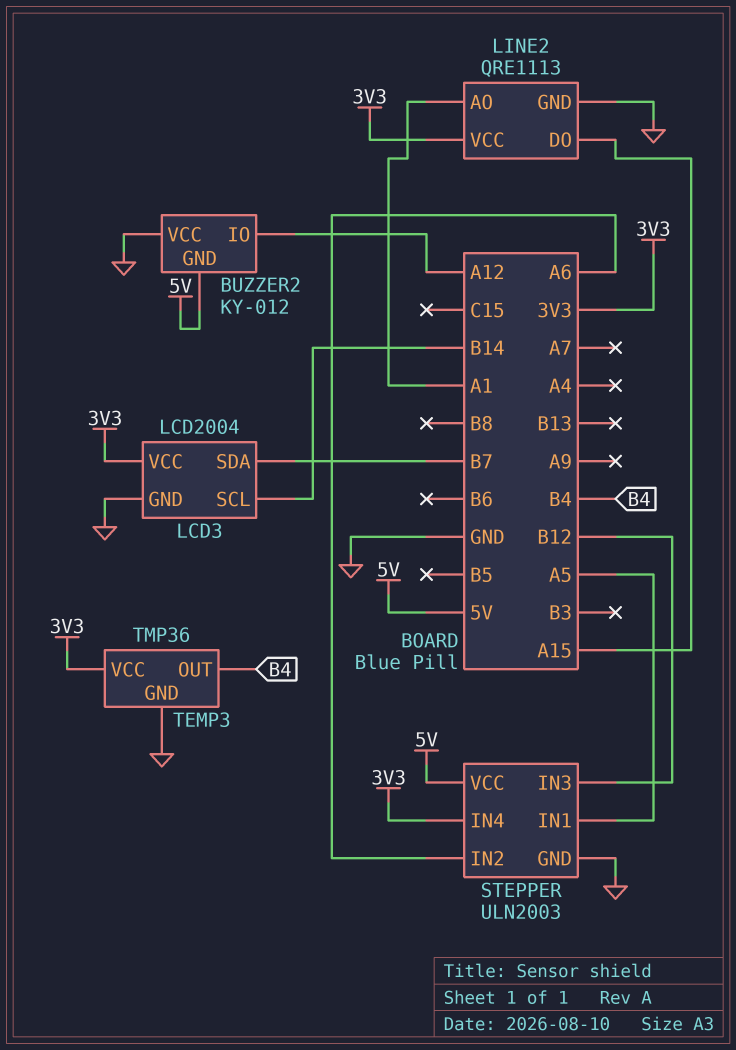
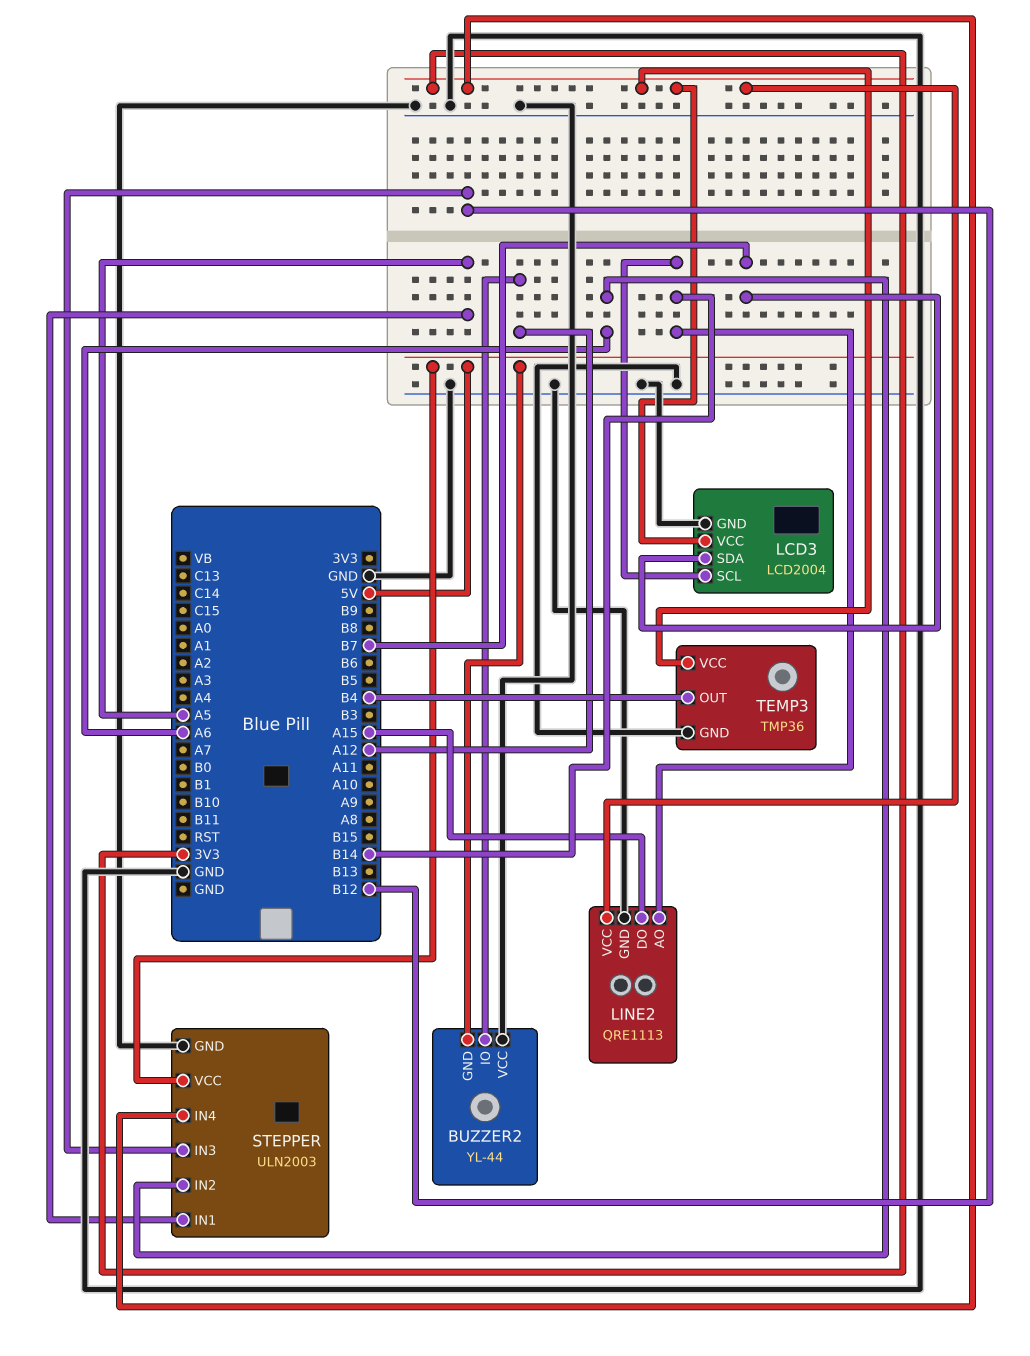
BUZZER2: KY-012 -> YL-44
LINE2 pin AO: A1 -> B14

